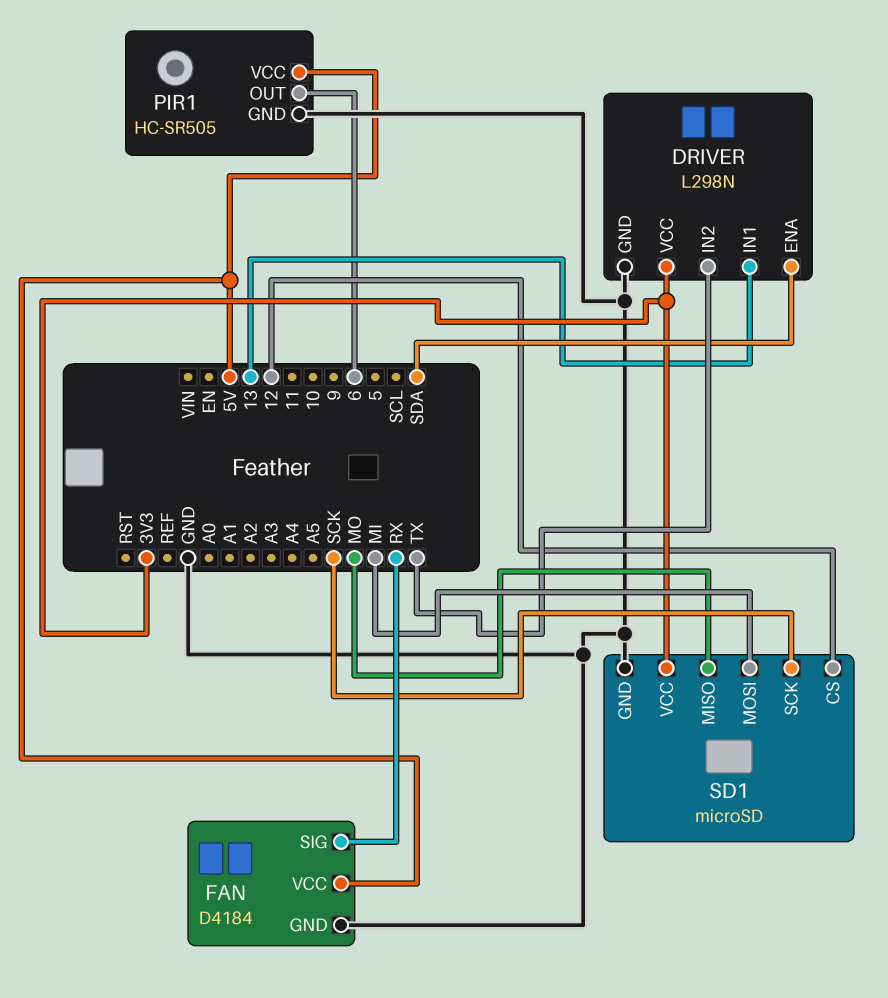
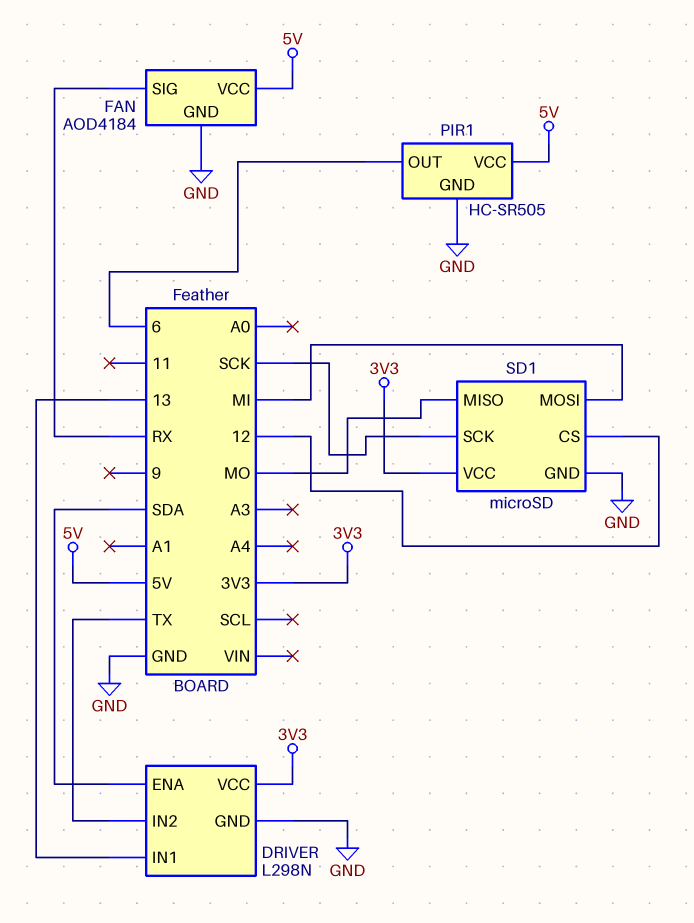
FAN: D4184 -> AOD4184

